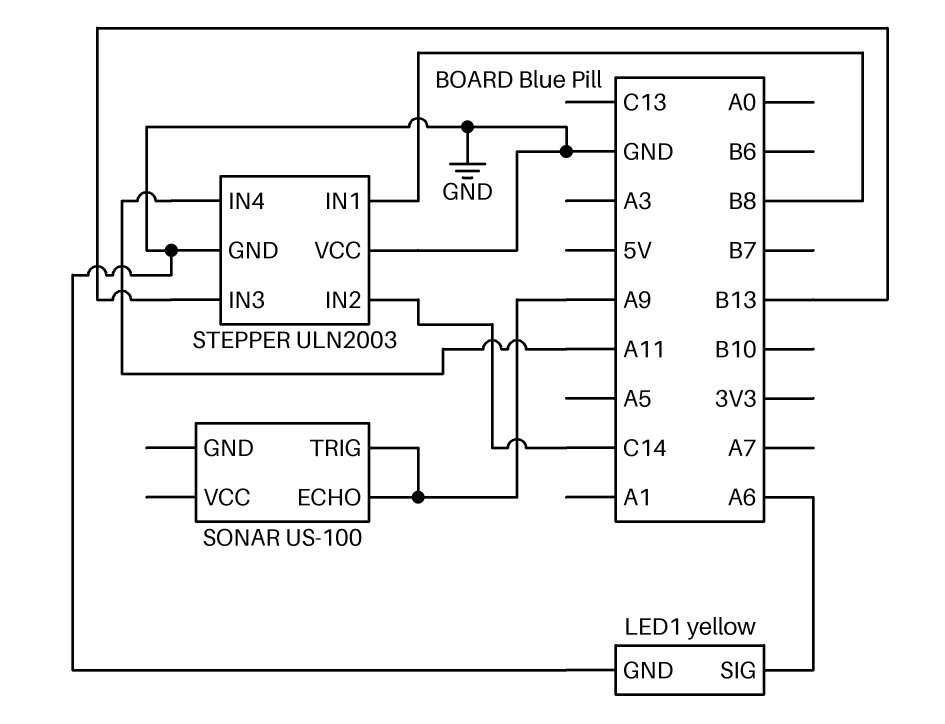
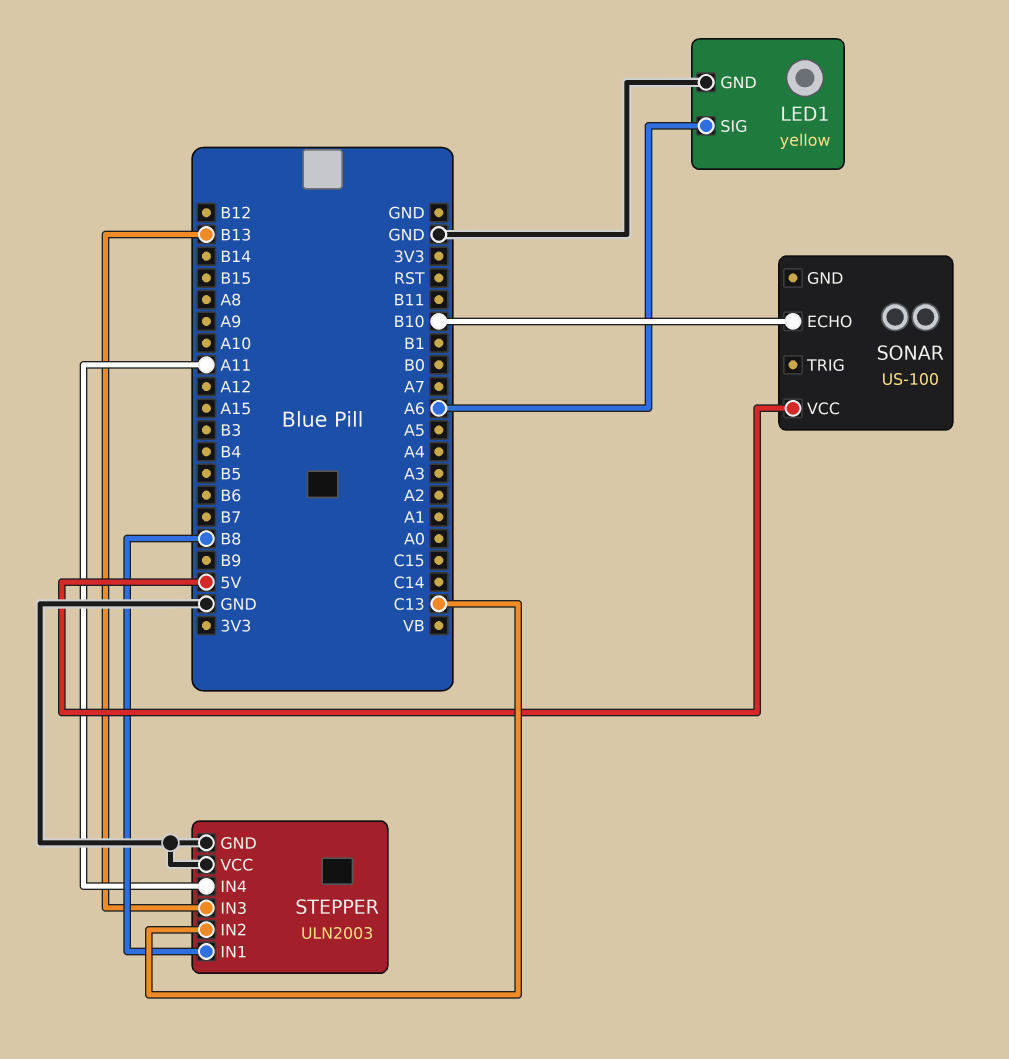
SONAR pin ECHO: A9 -> B10
SONAR pin TRIG: A9 -> none
SONAR pin VCC: none -> 5V
STEPPER pin IN2: C14 -> C13

